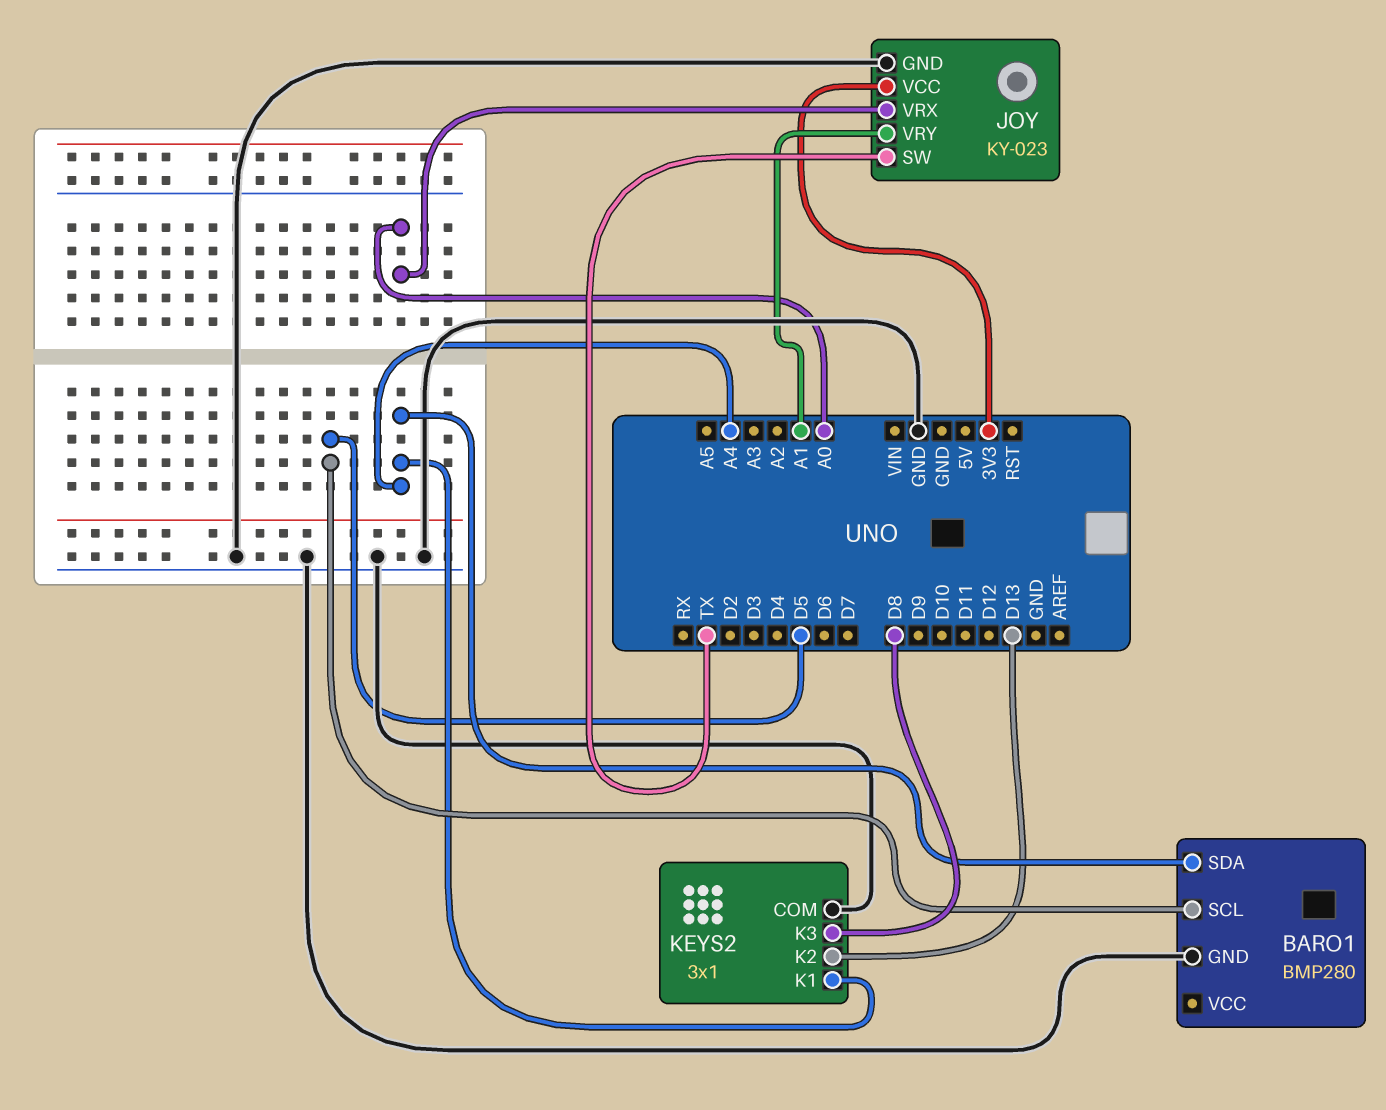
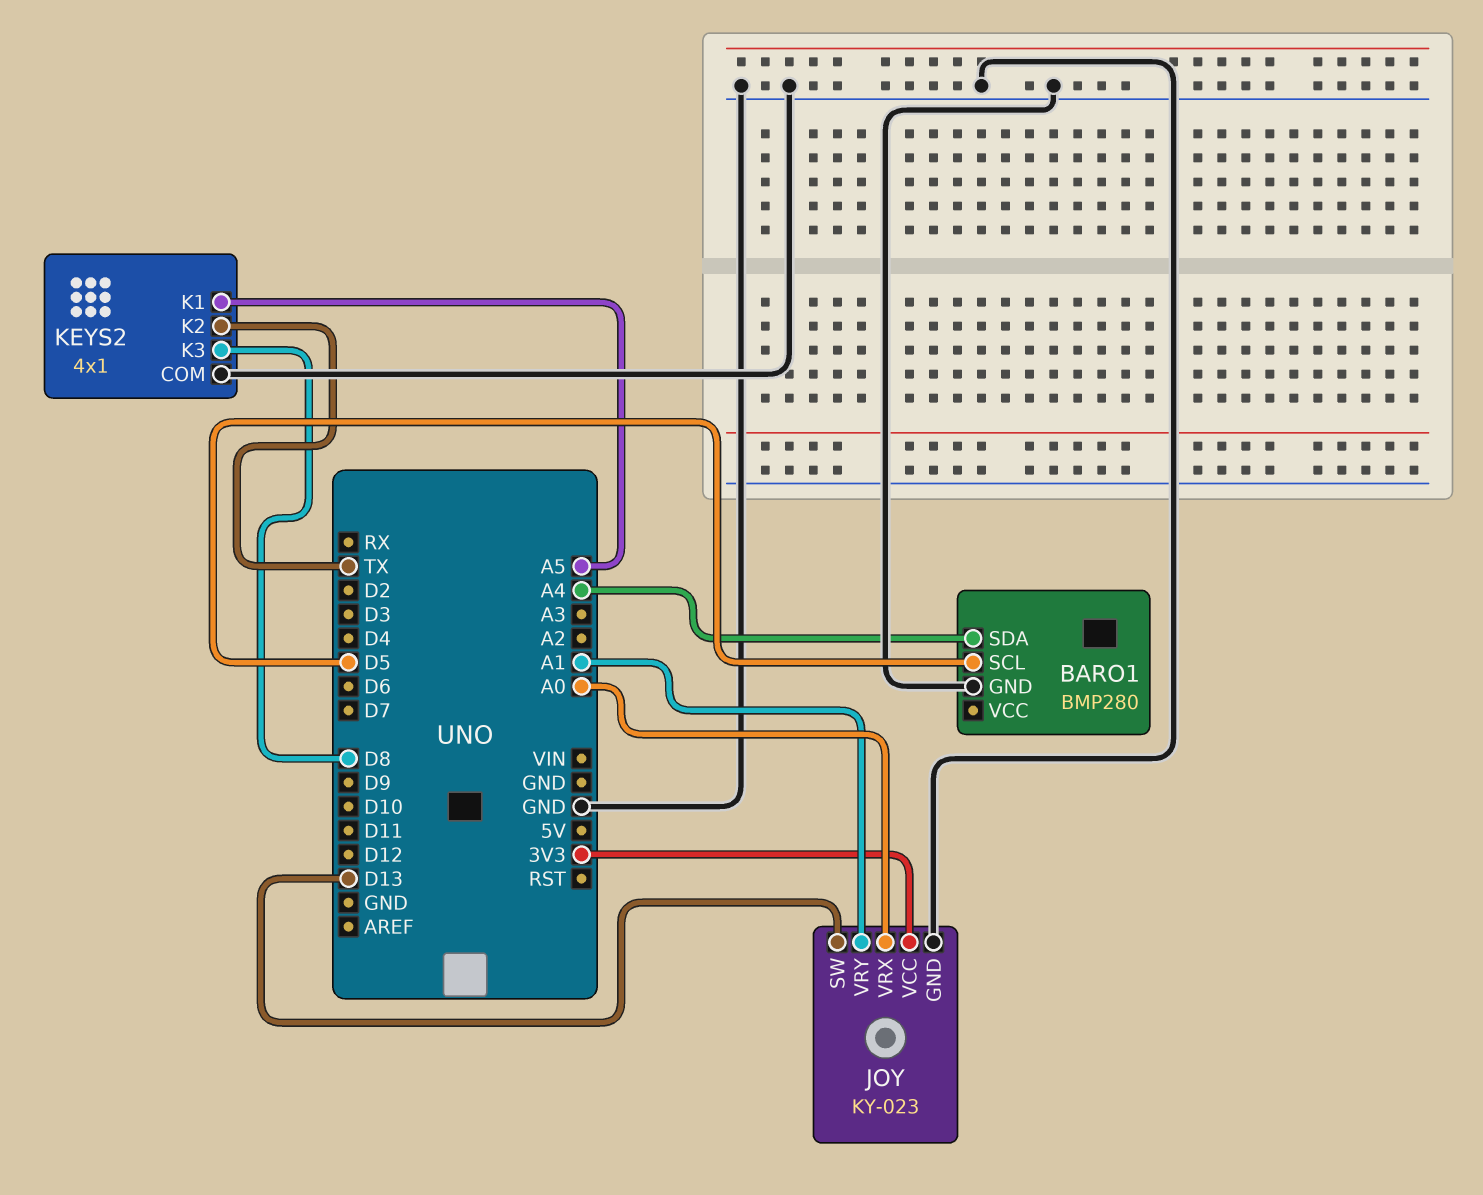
JOY pin SW: TX -> D13
KEYS2: 3x1 -> 4x1
KEYS2 pin K1: A4 -> A5
KEYS2 pin K2: D13 -> TX

